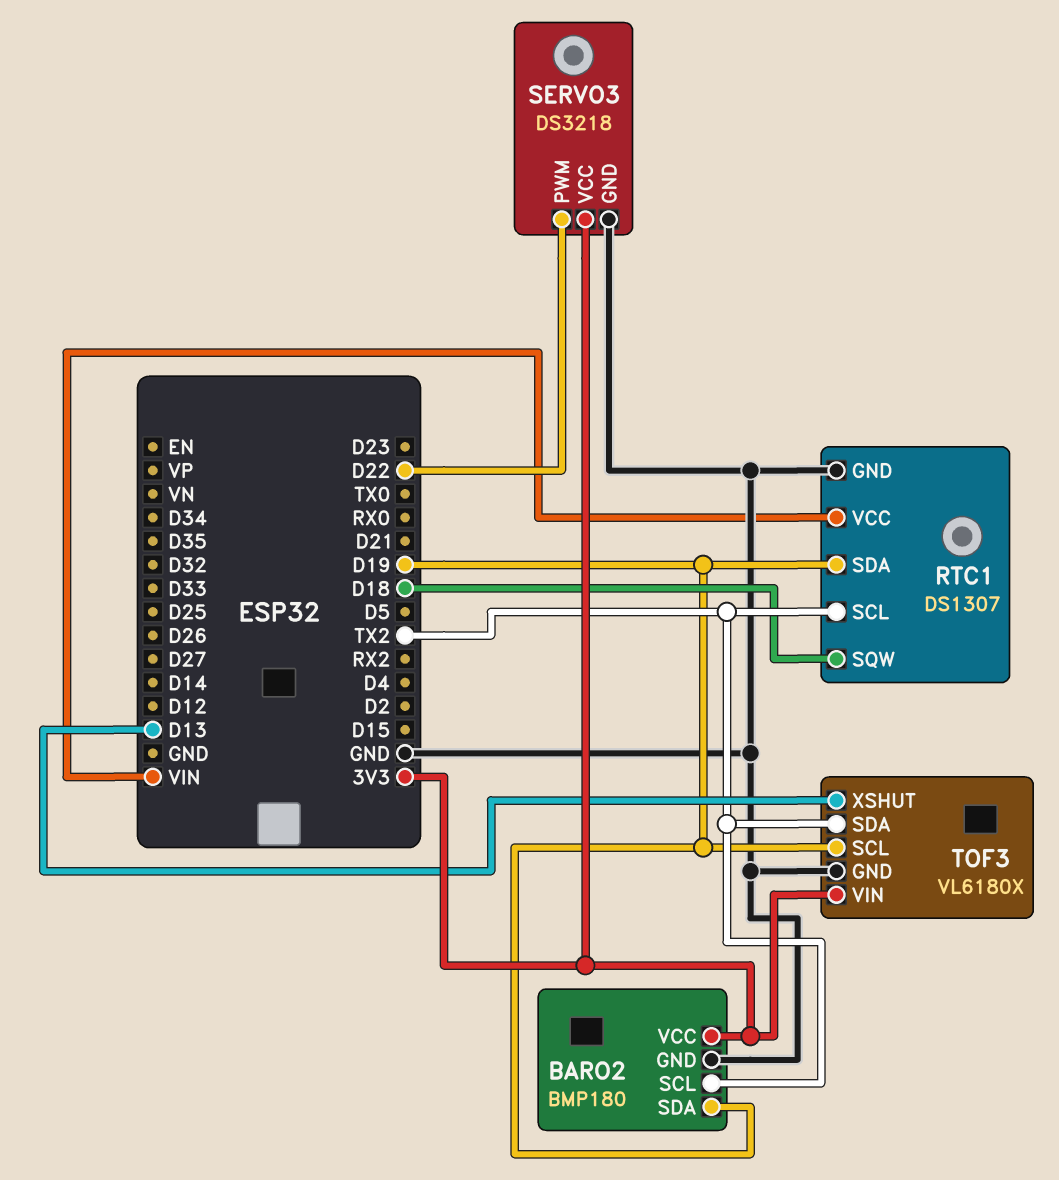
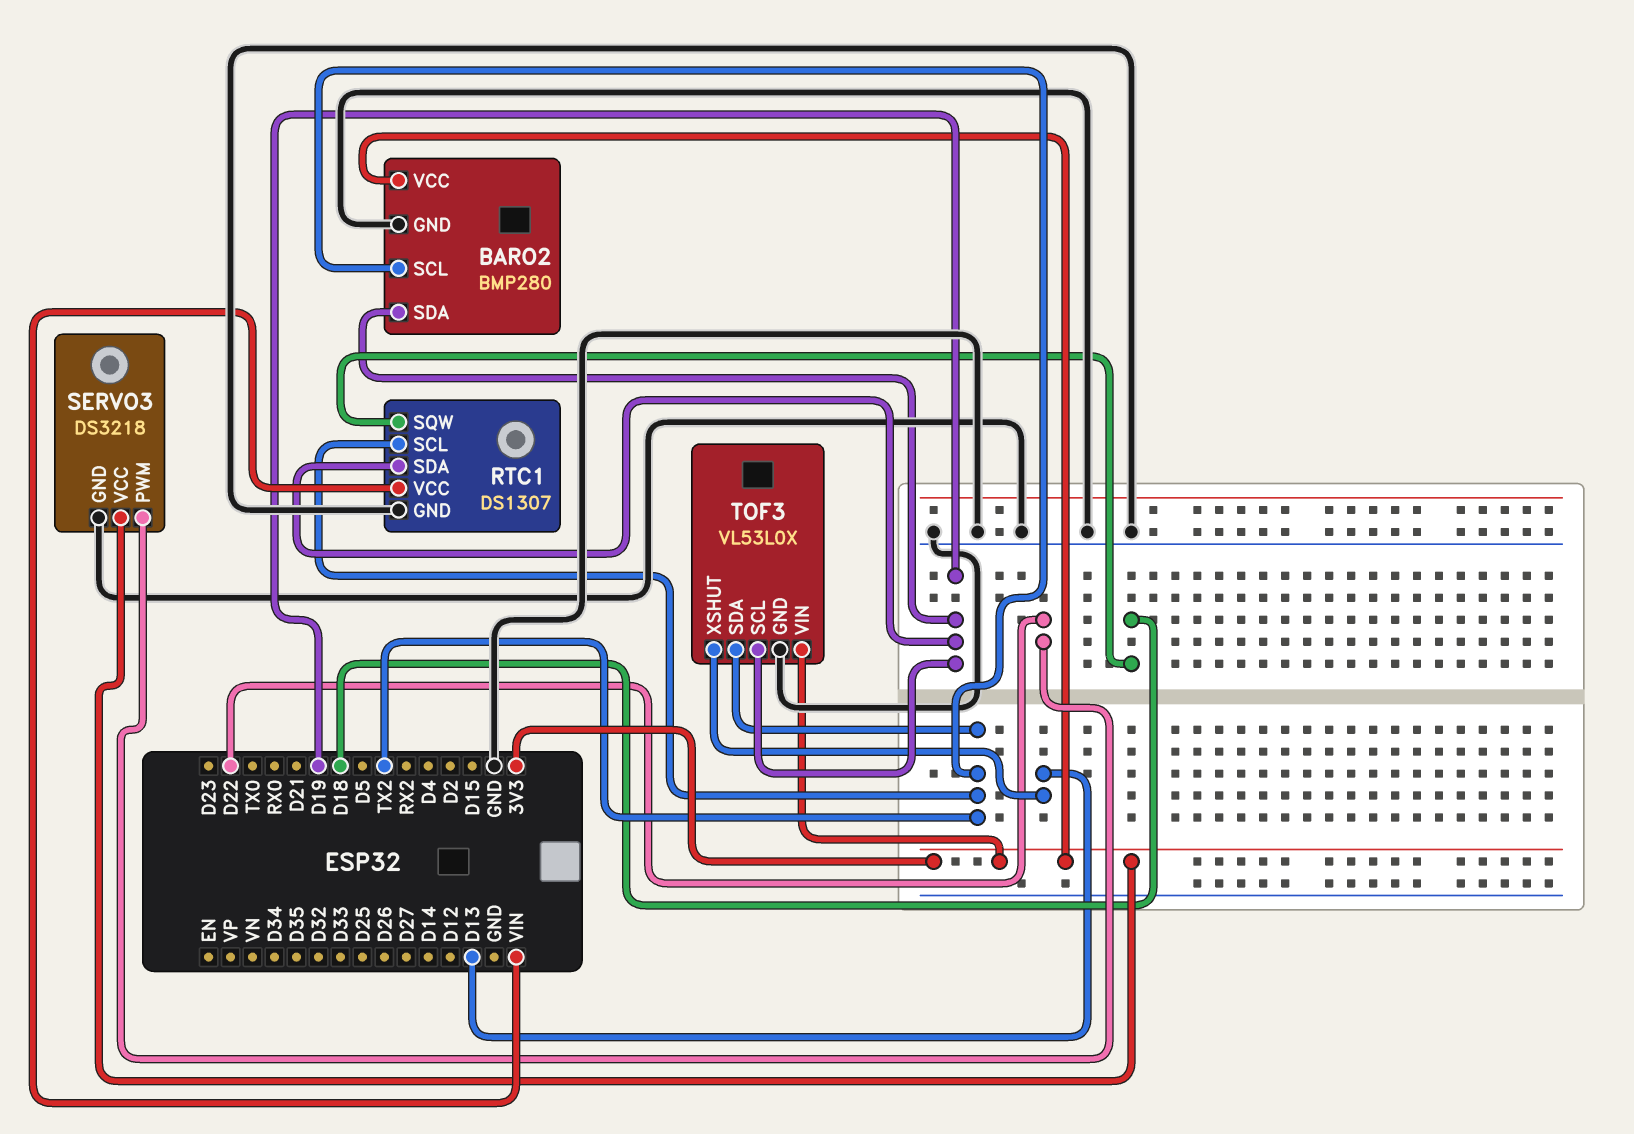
BARO2: BMP180 -> BMP280
TOF3: VL6180X -> VL53L0X

